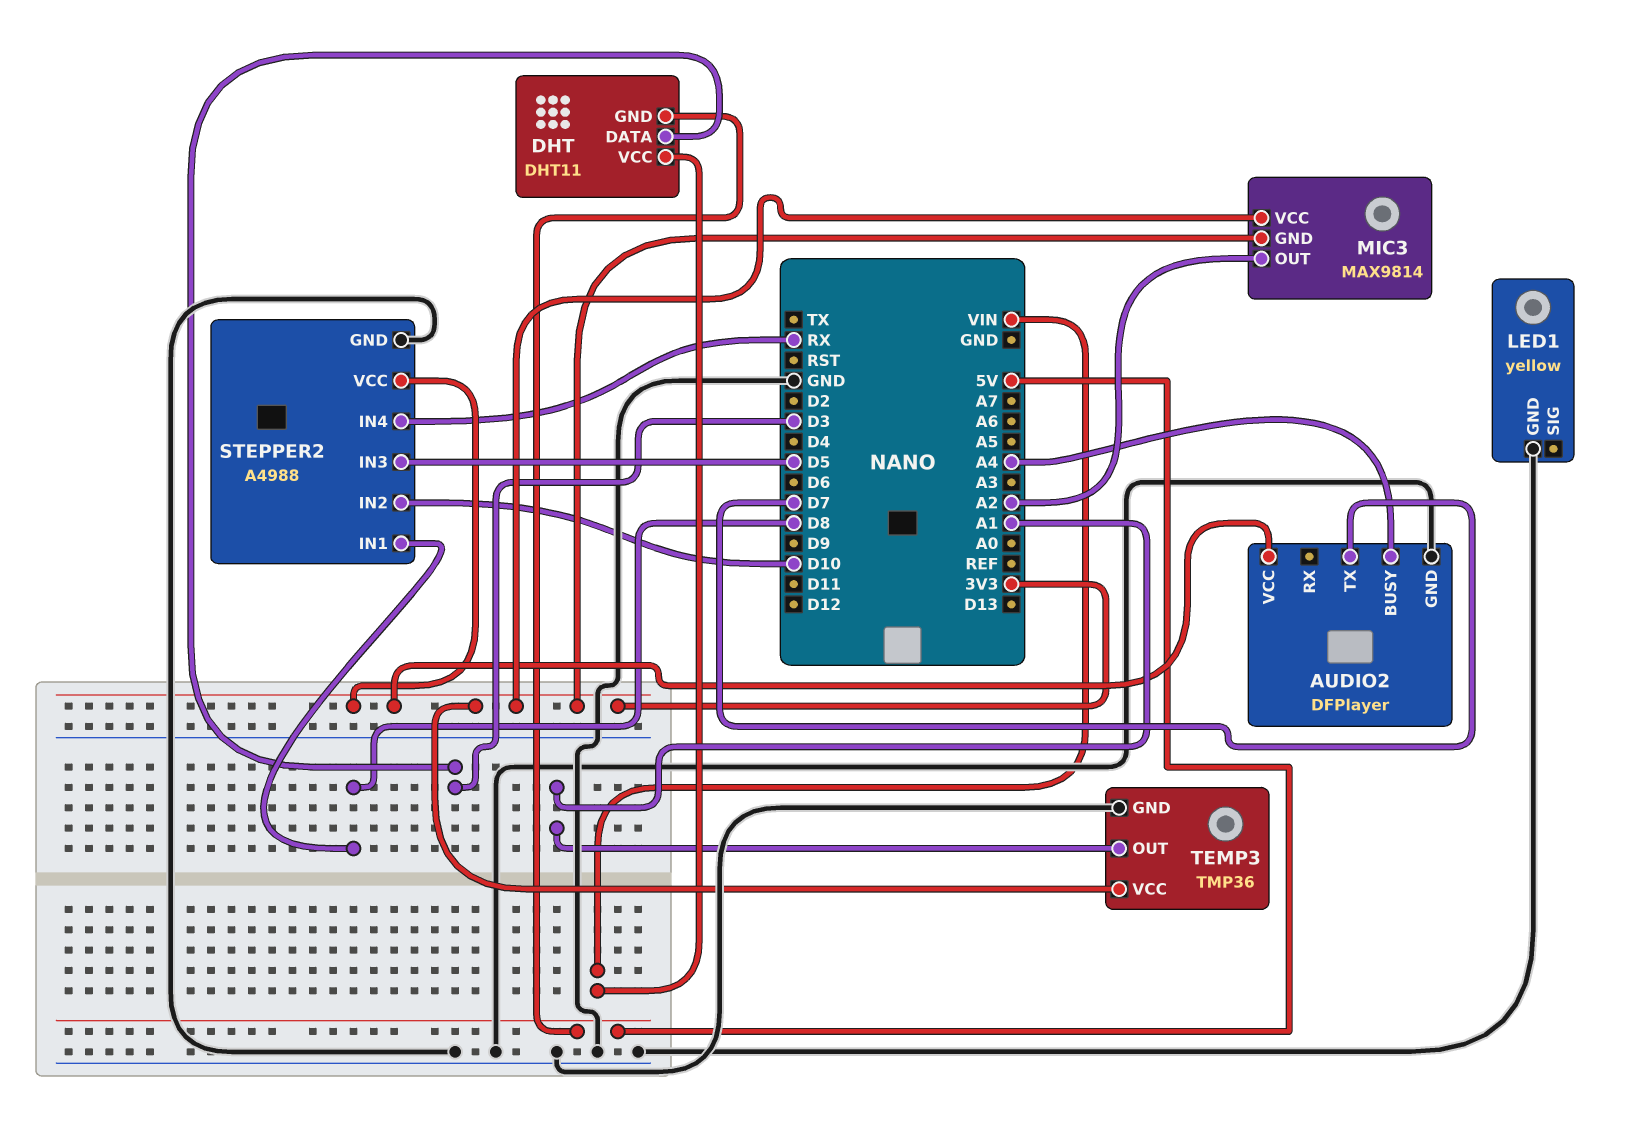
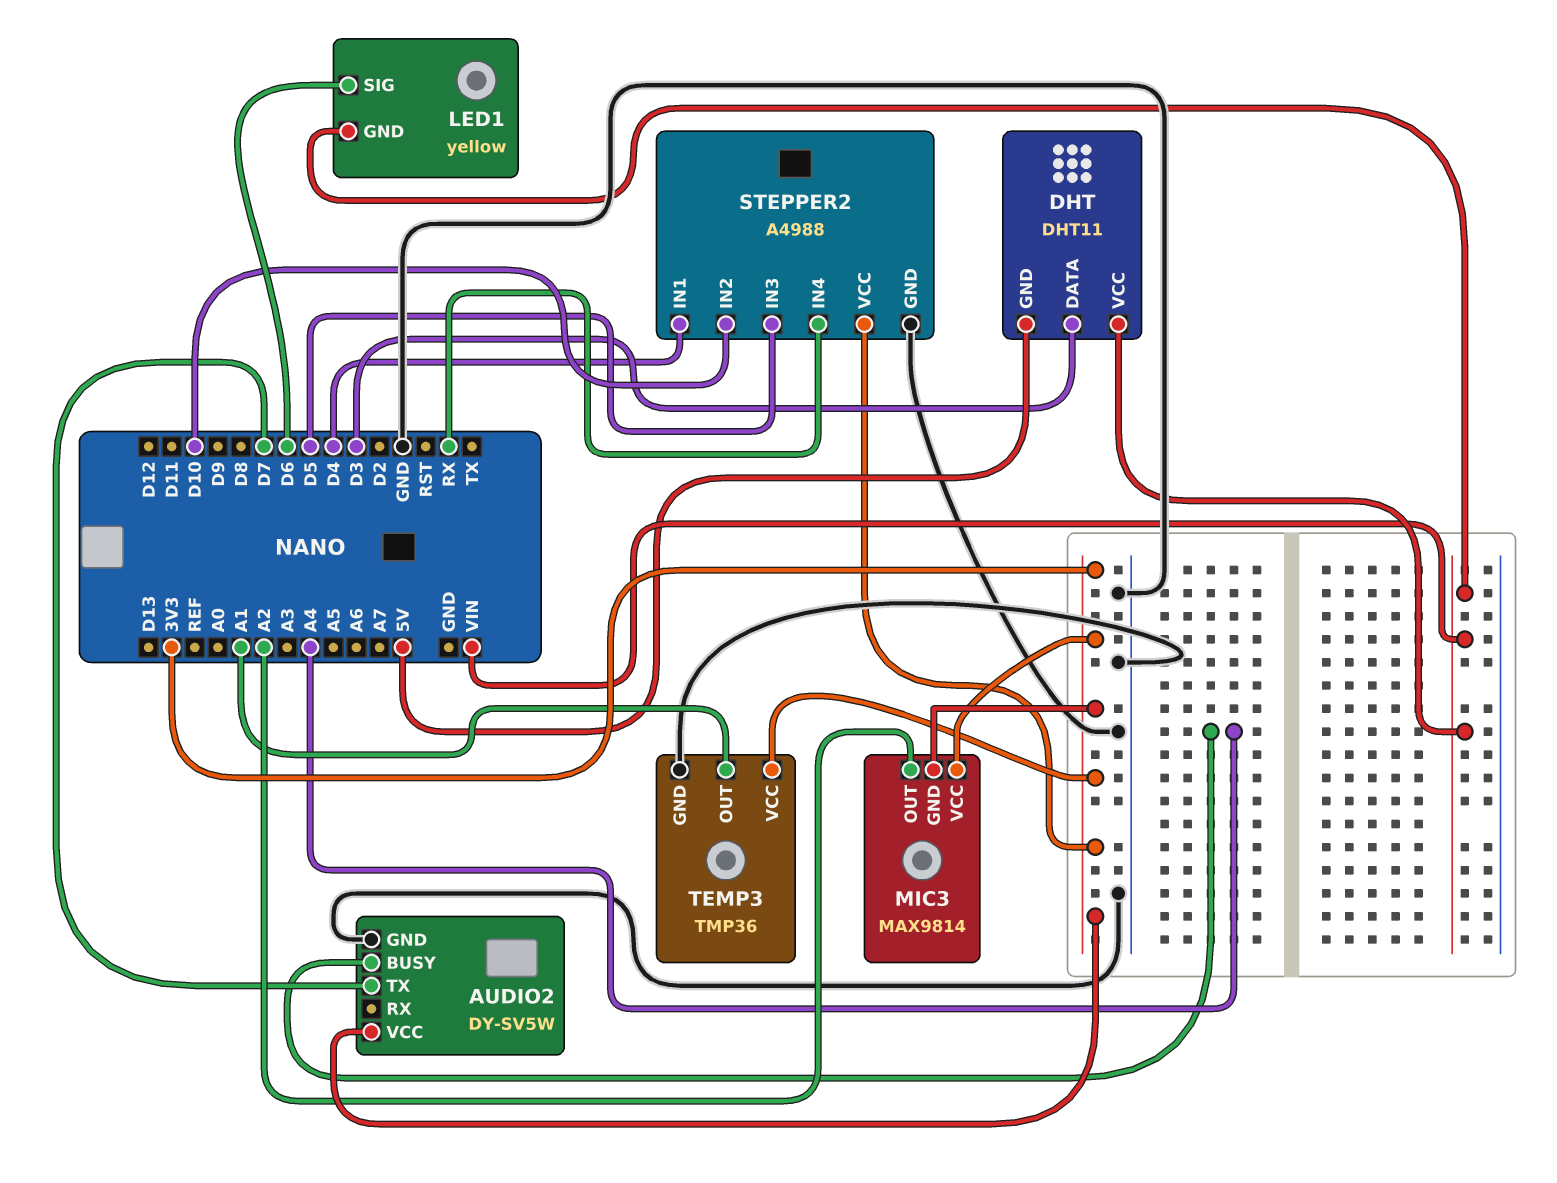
AUDIO2: DFPlayer -> DY-SV5W
LED1 pin GND: GND -> VIN
LED1 pin SIG: none -> D6
STEPPER2 pin IN1: D8 -> D4

